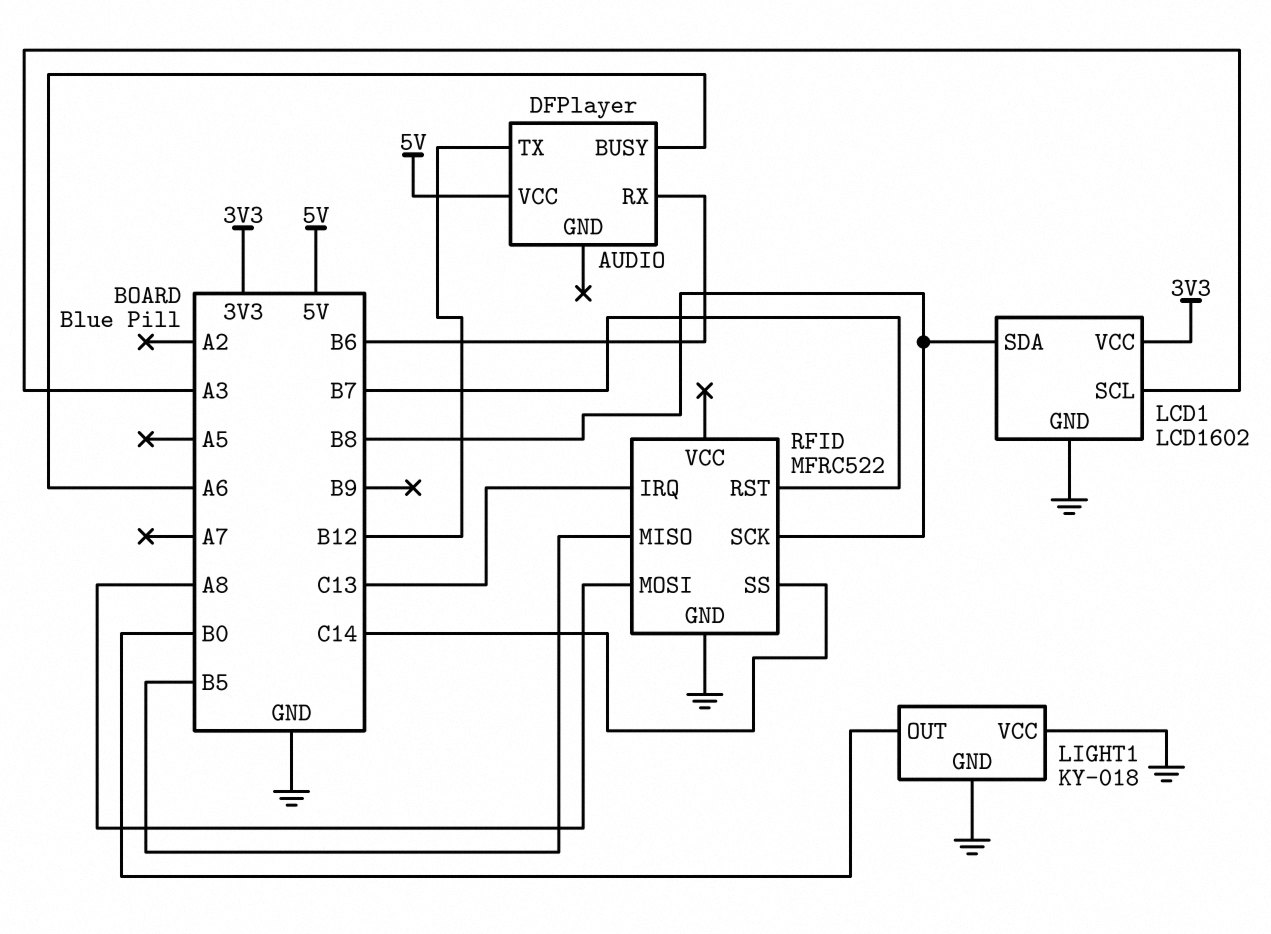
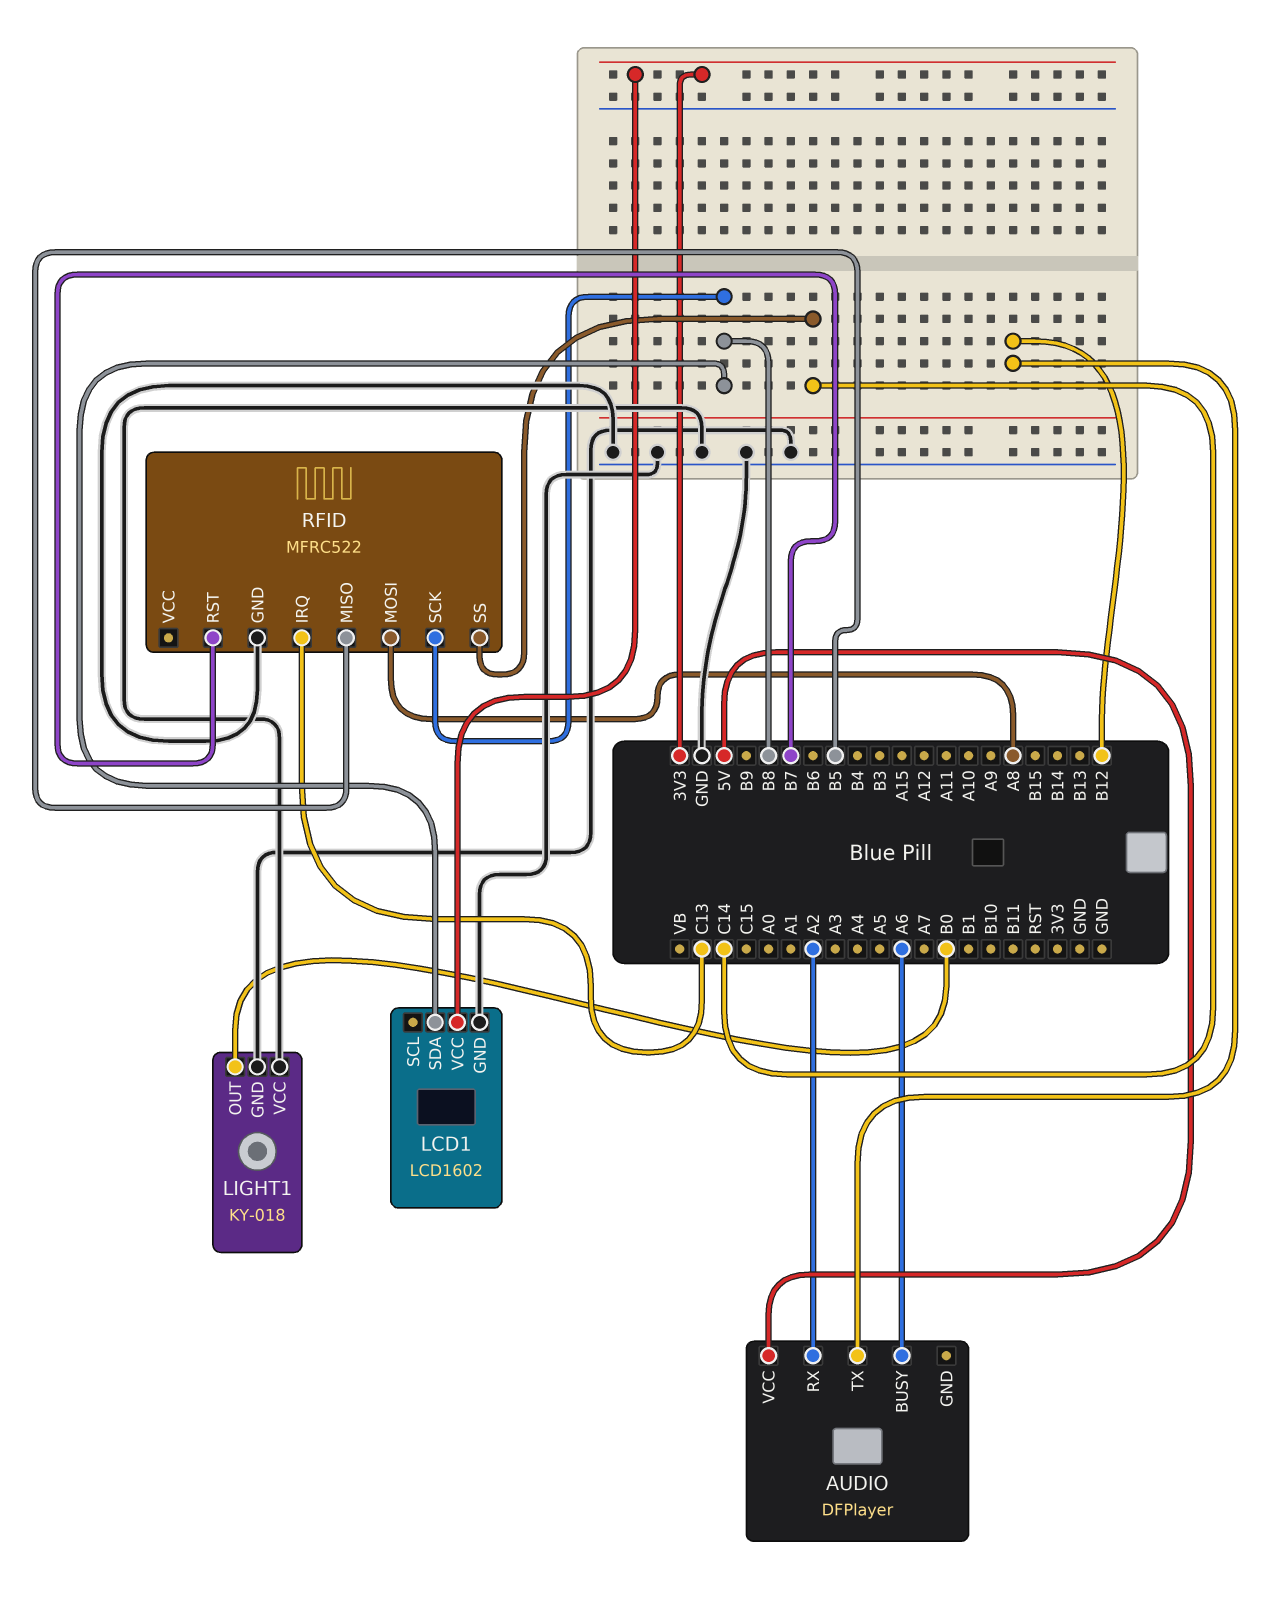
AUDIO pin RX: B6 -> A2
LCD1 pin SCL: A3 -> none

